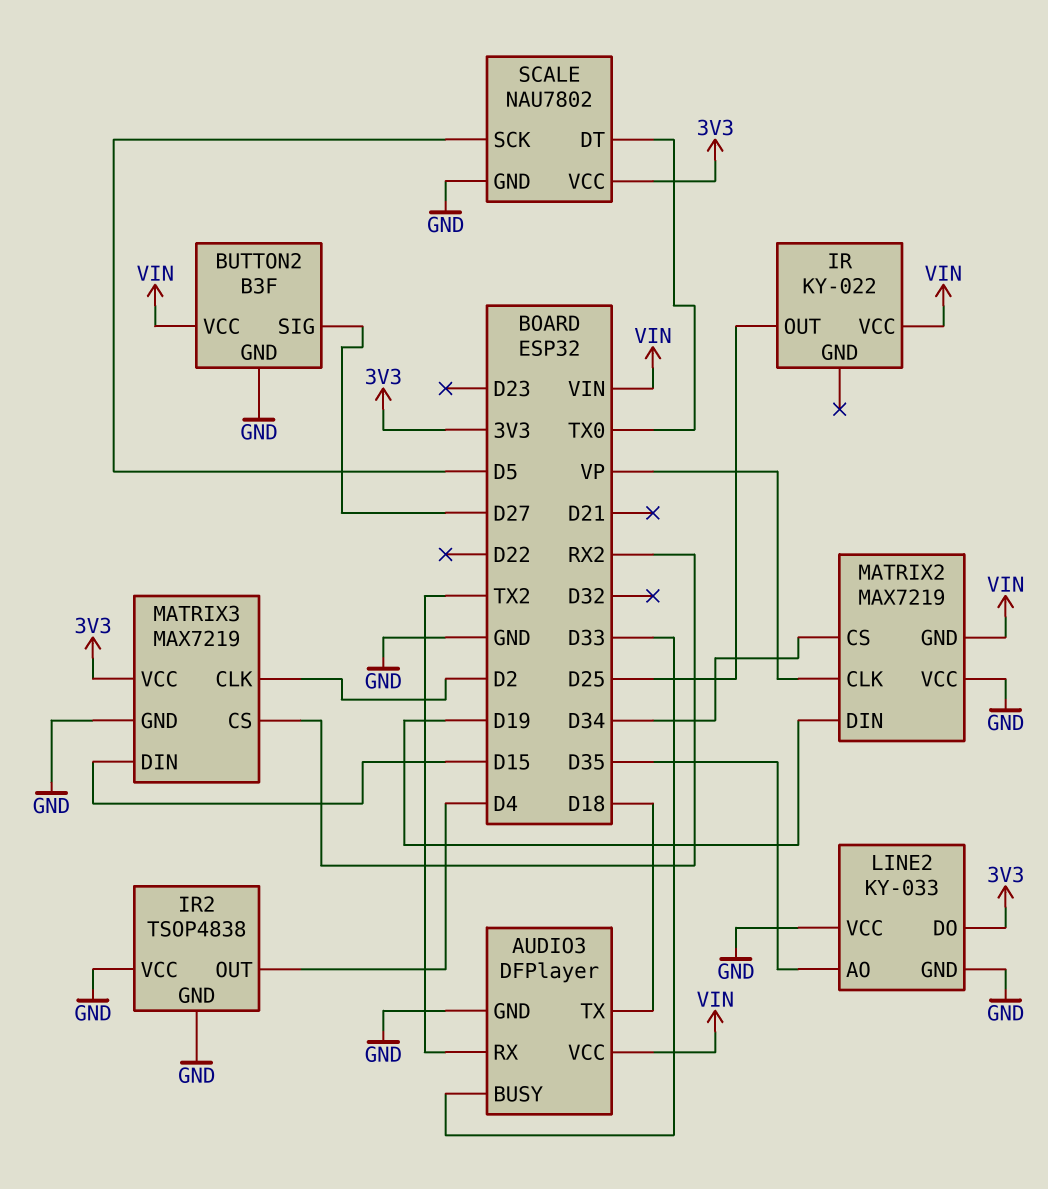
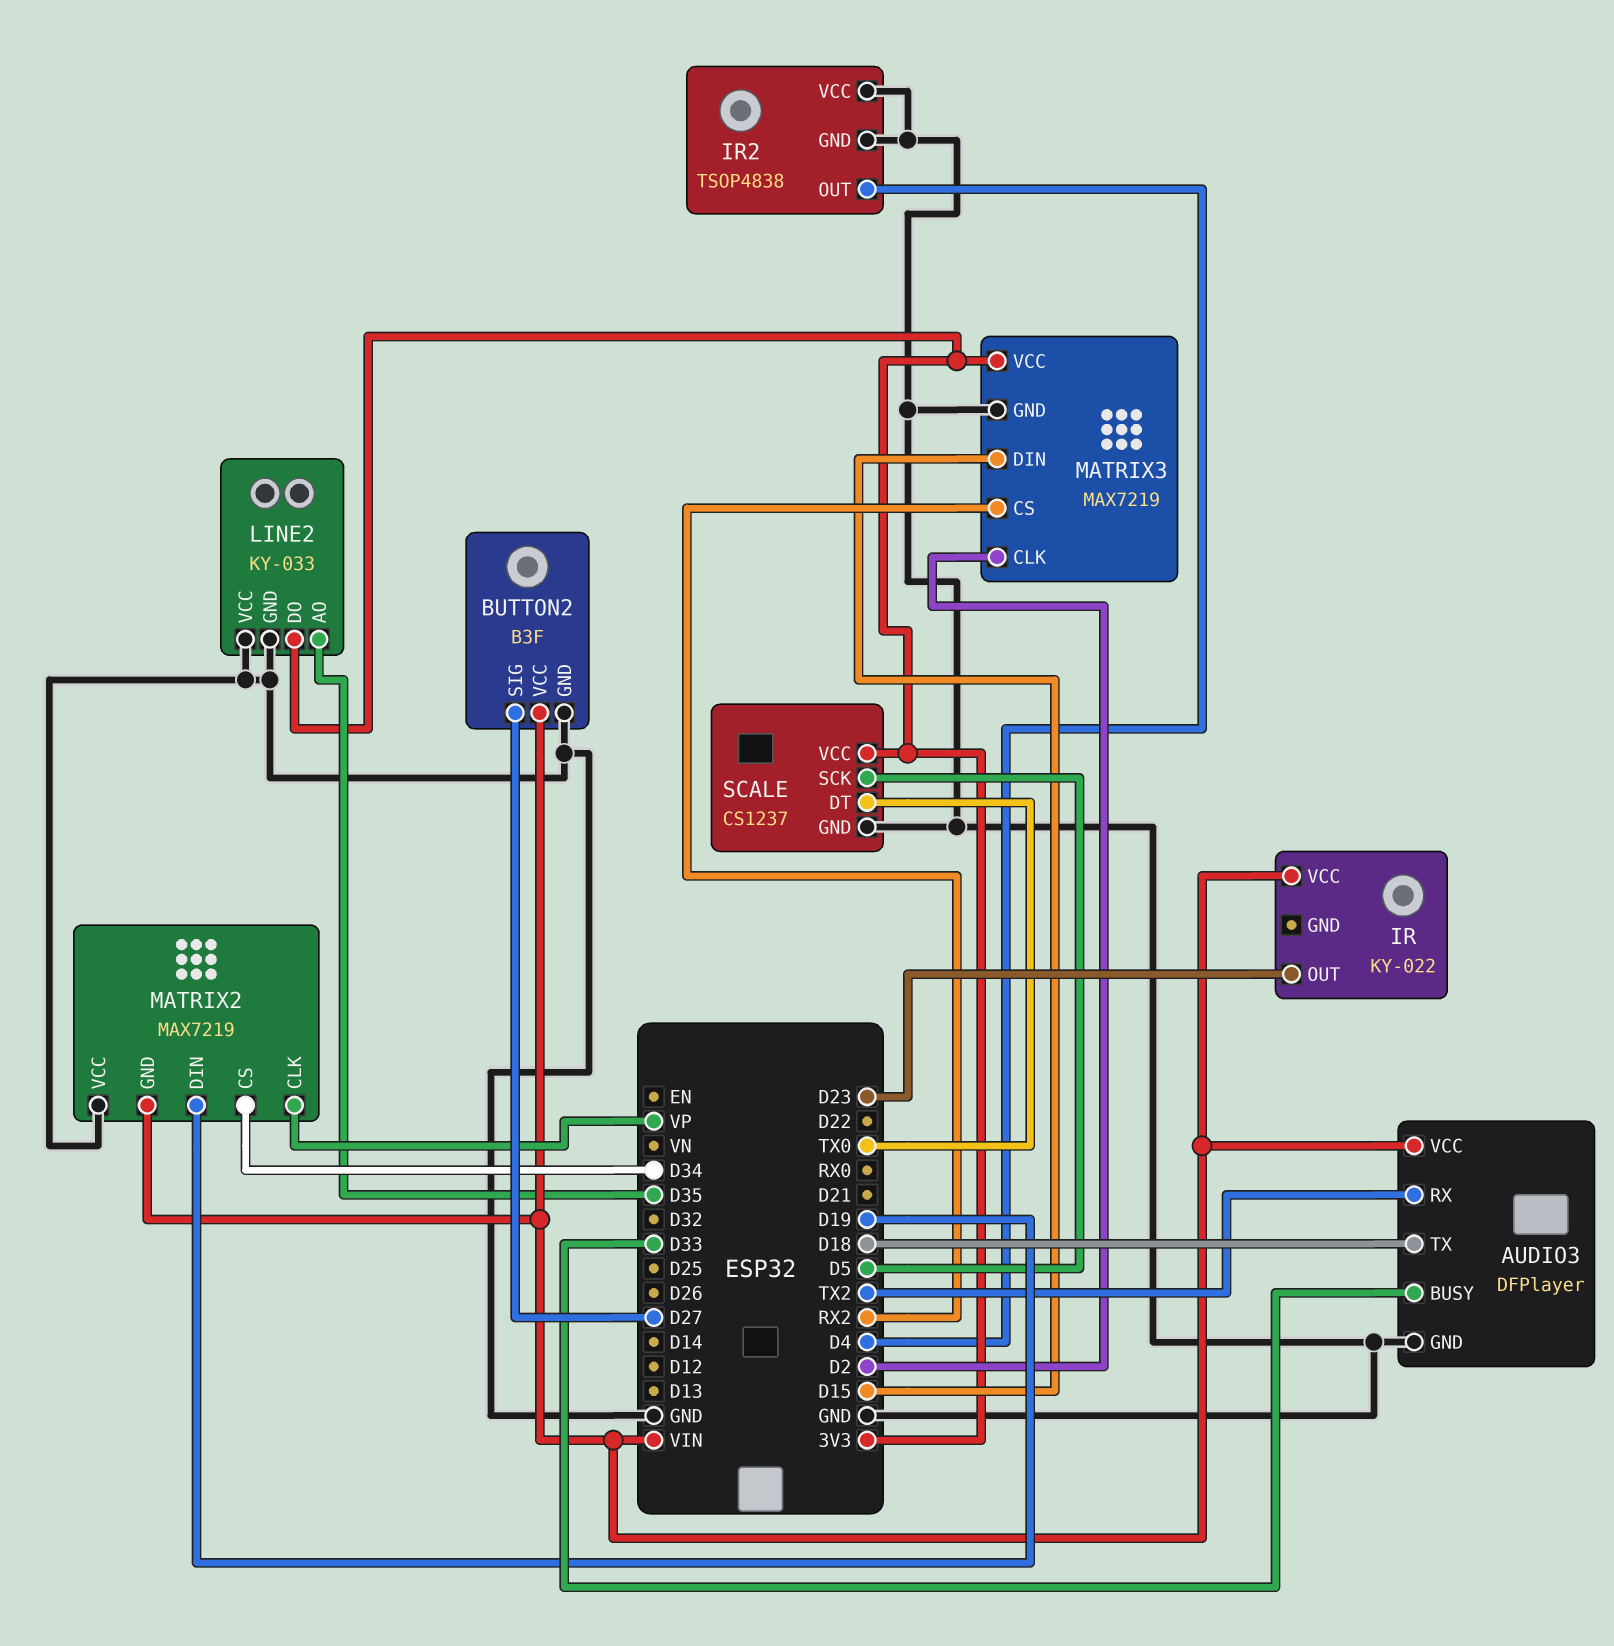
IR pin OUT: D25 -> D23
SCALE: NAU7802 -> CS1237

